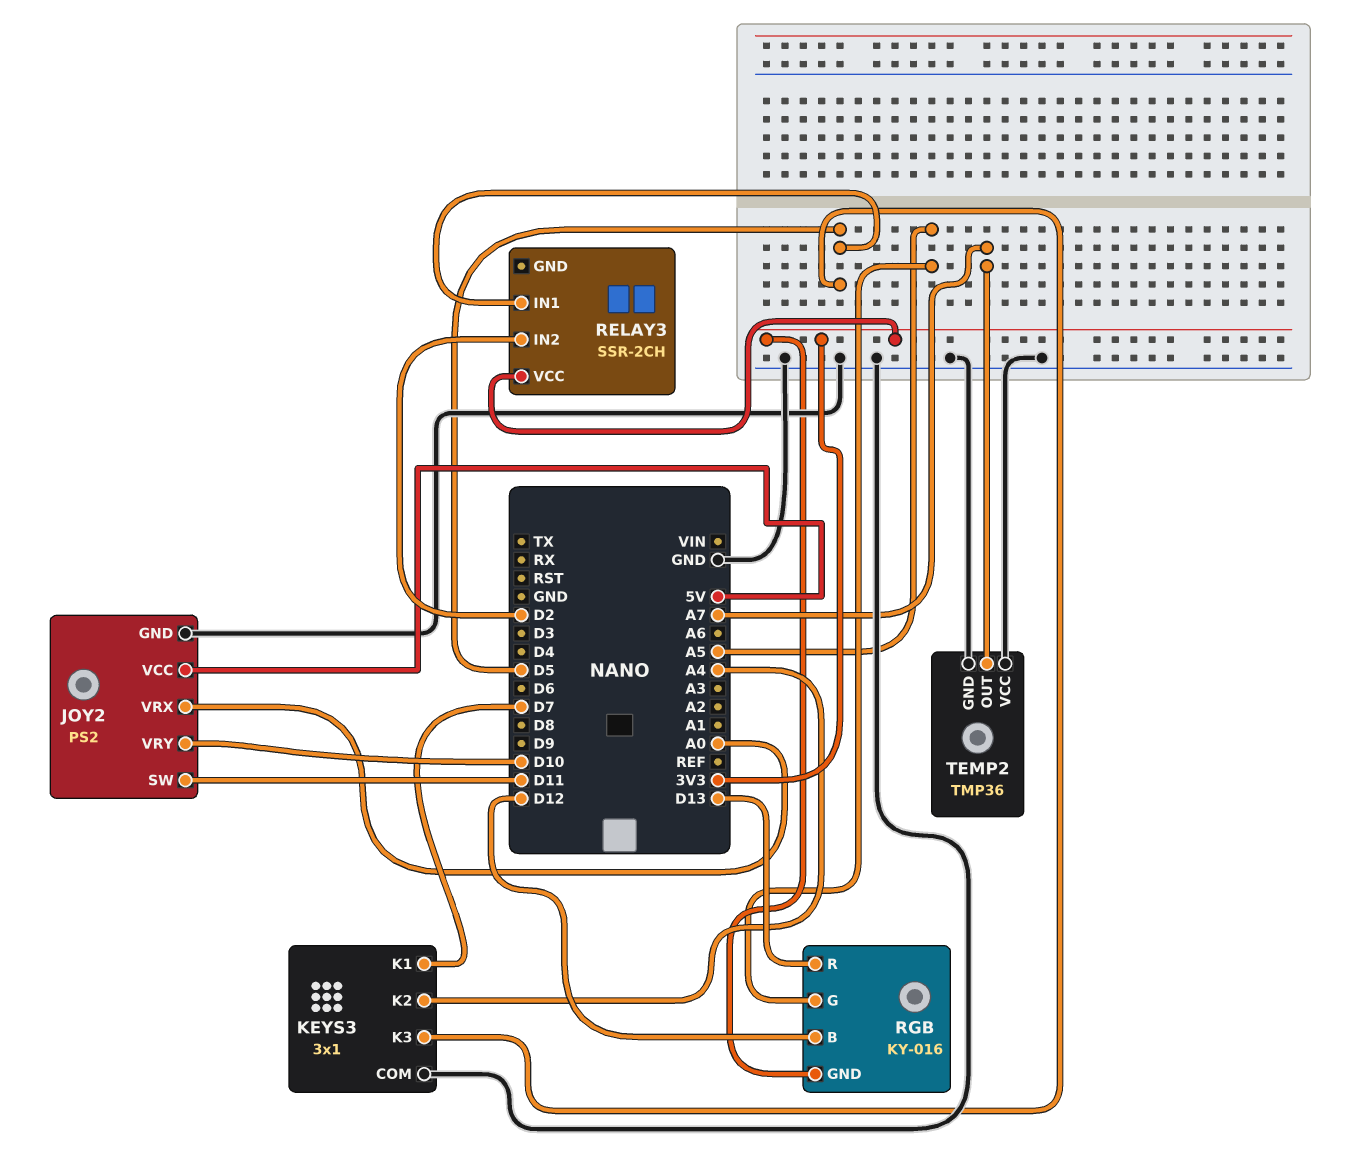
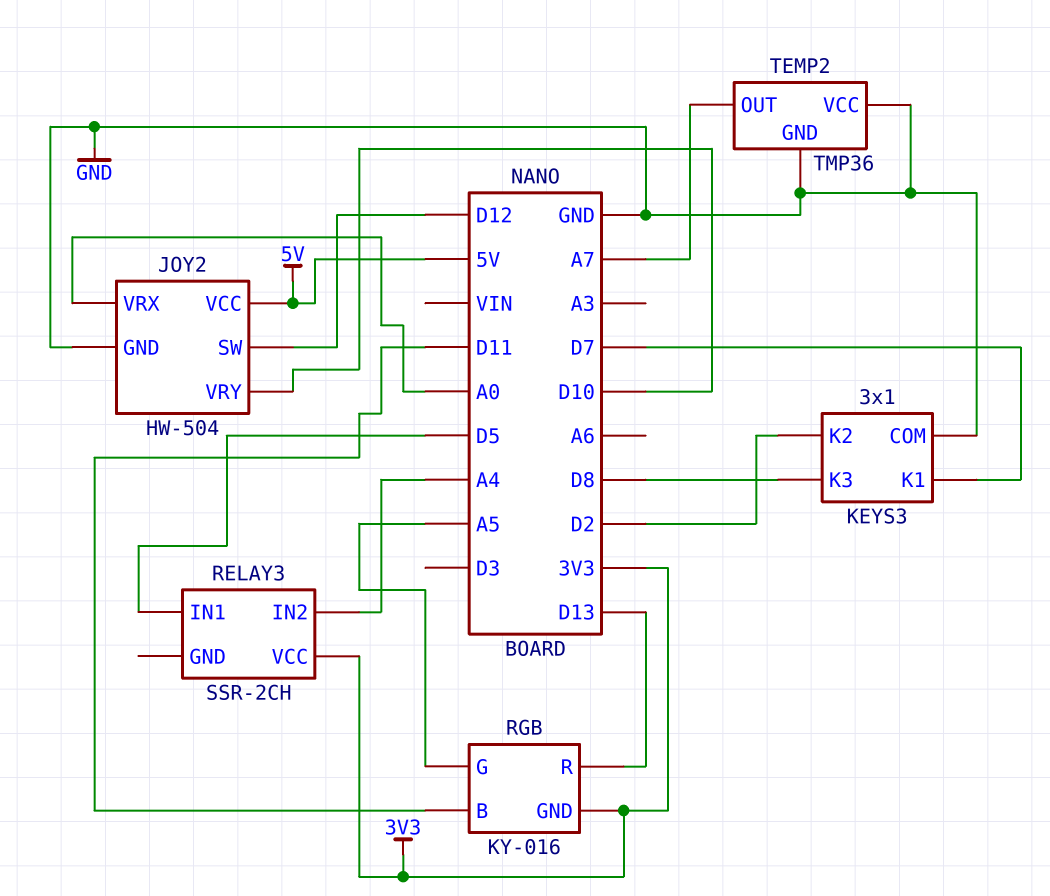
JOY2: PS2 -> HW-504
JOY2 pin SW: D11 -> D12
KEYS3 pin K2: A4 -> D2
KEYS3 pin K3: D5 -> D8
RELAY3 pin IN2: D2 -> A4
RGB pin B: D12 -> D11

